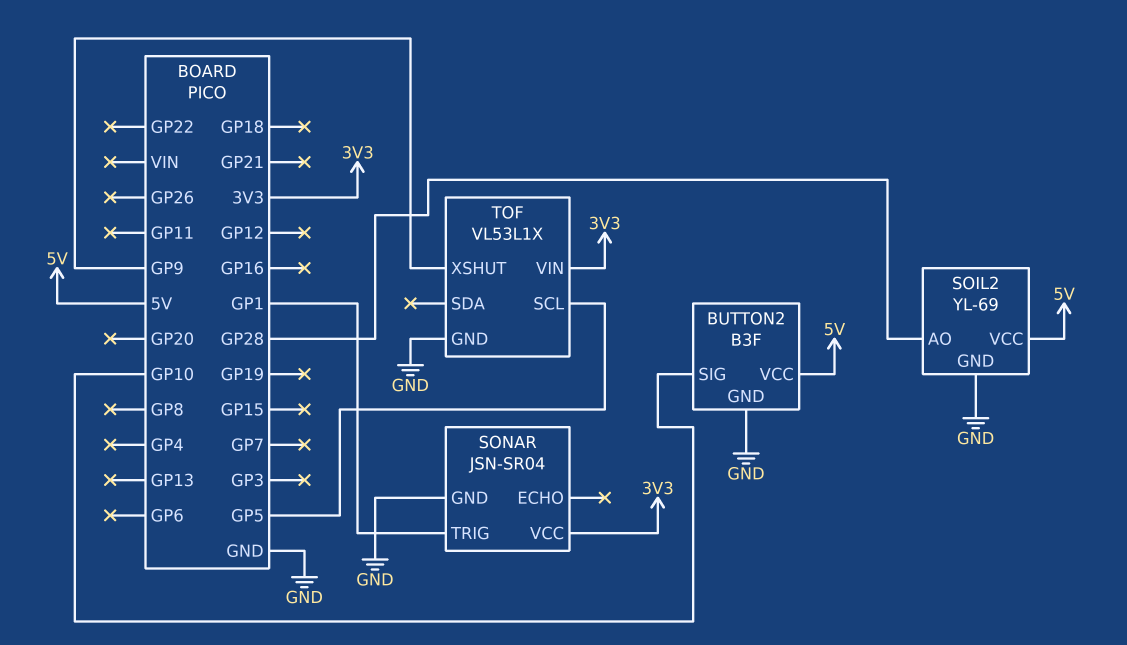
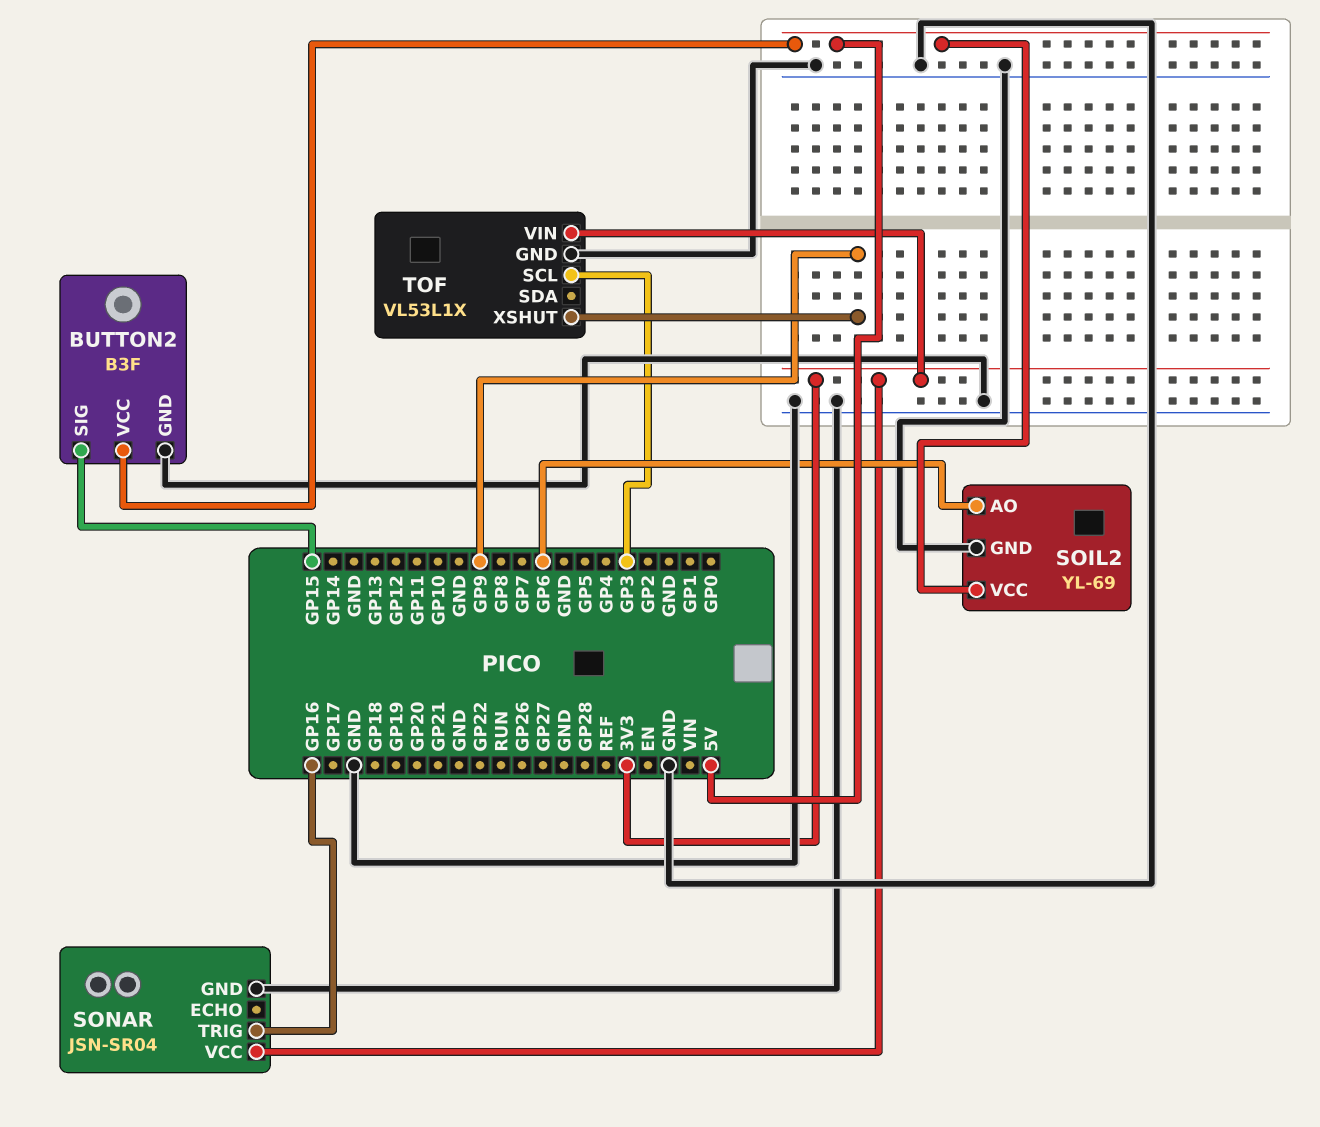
BUTTON2 pin SIG: GP10 -> GP15
SOIL2 pin AO: GP28 -> GP6
SONAR pin TRIG: GP1 -> GP16
TOF pin SCL: GP5 -> GP3

